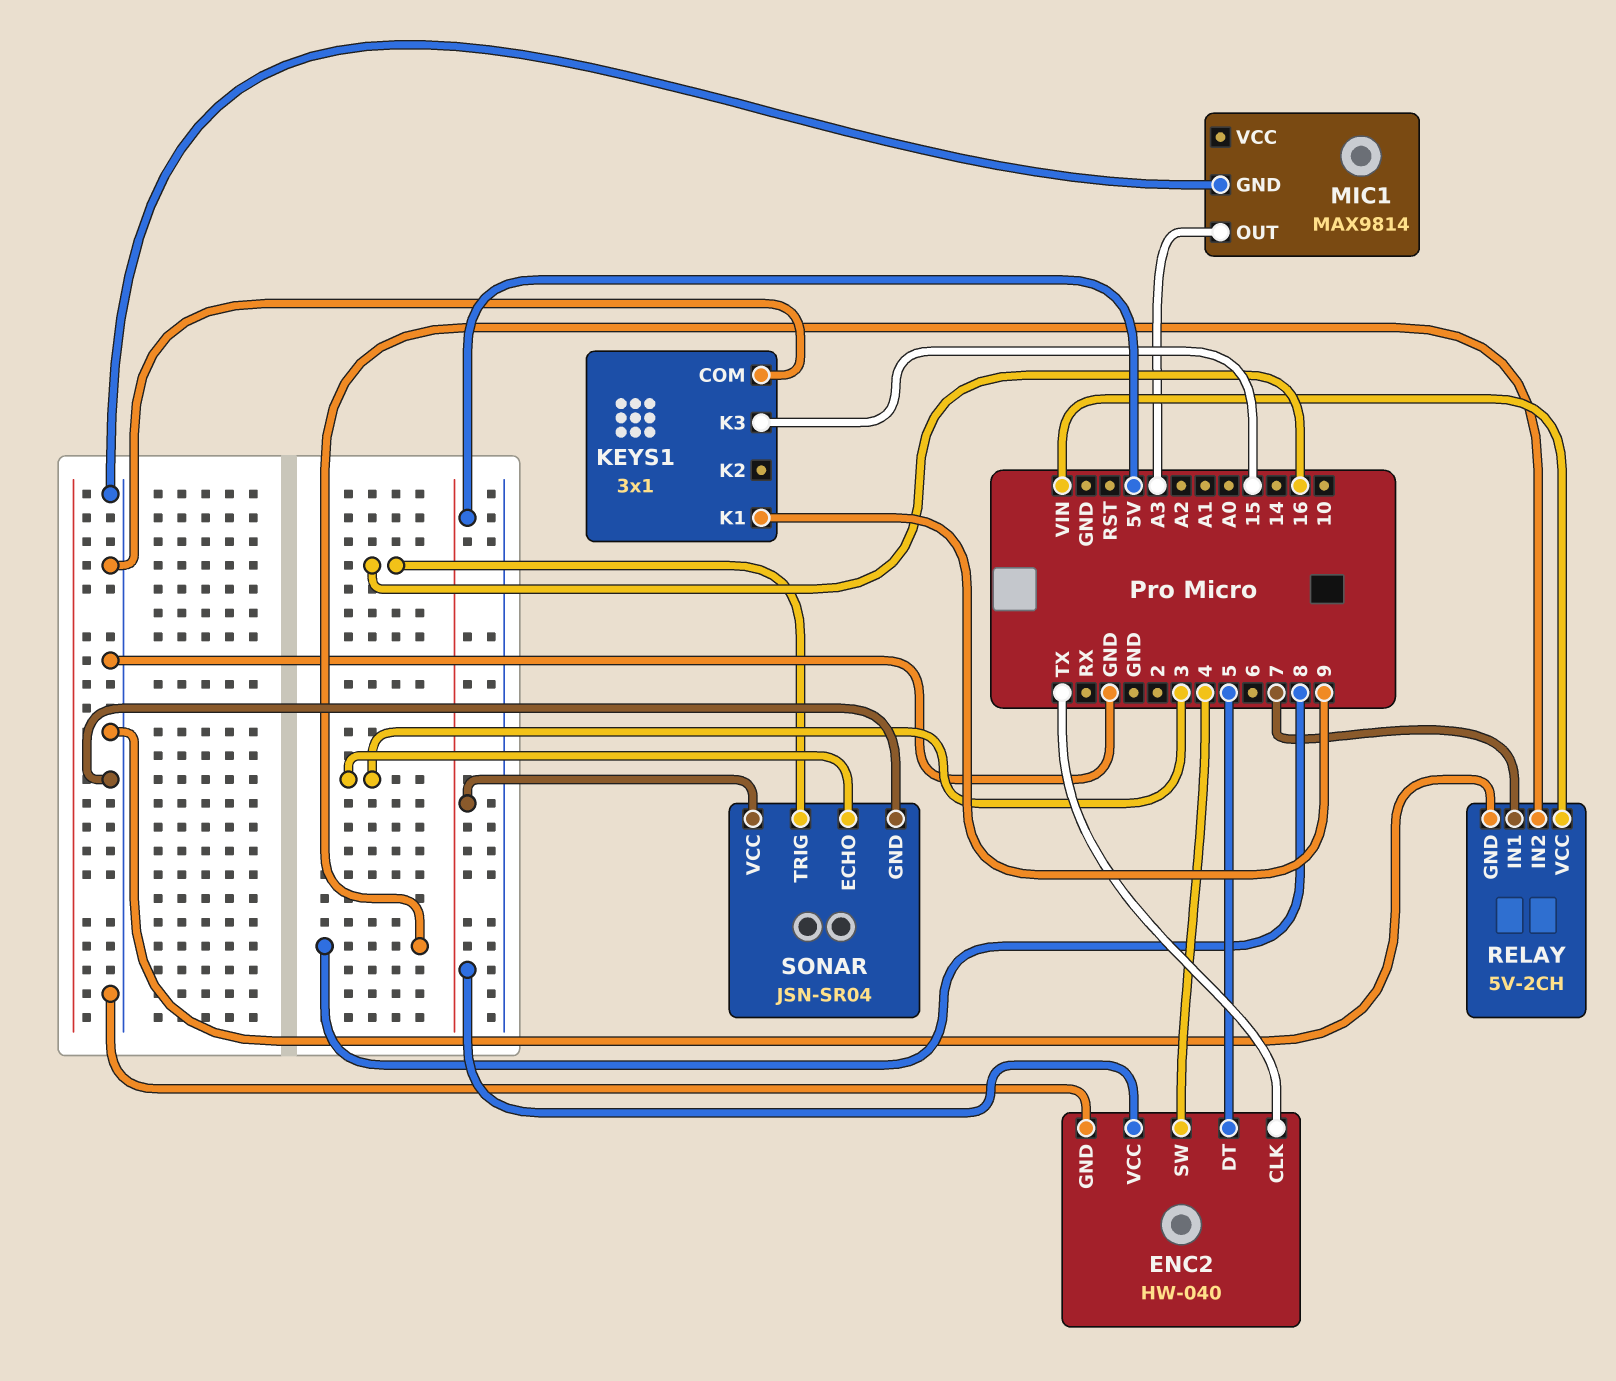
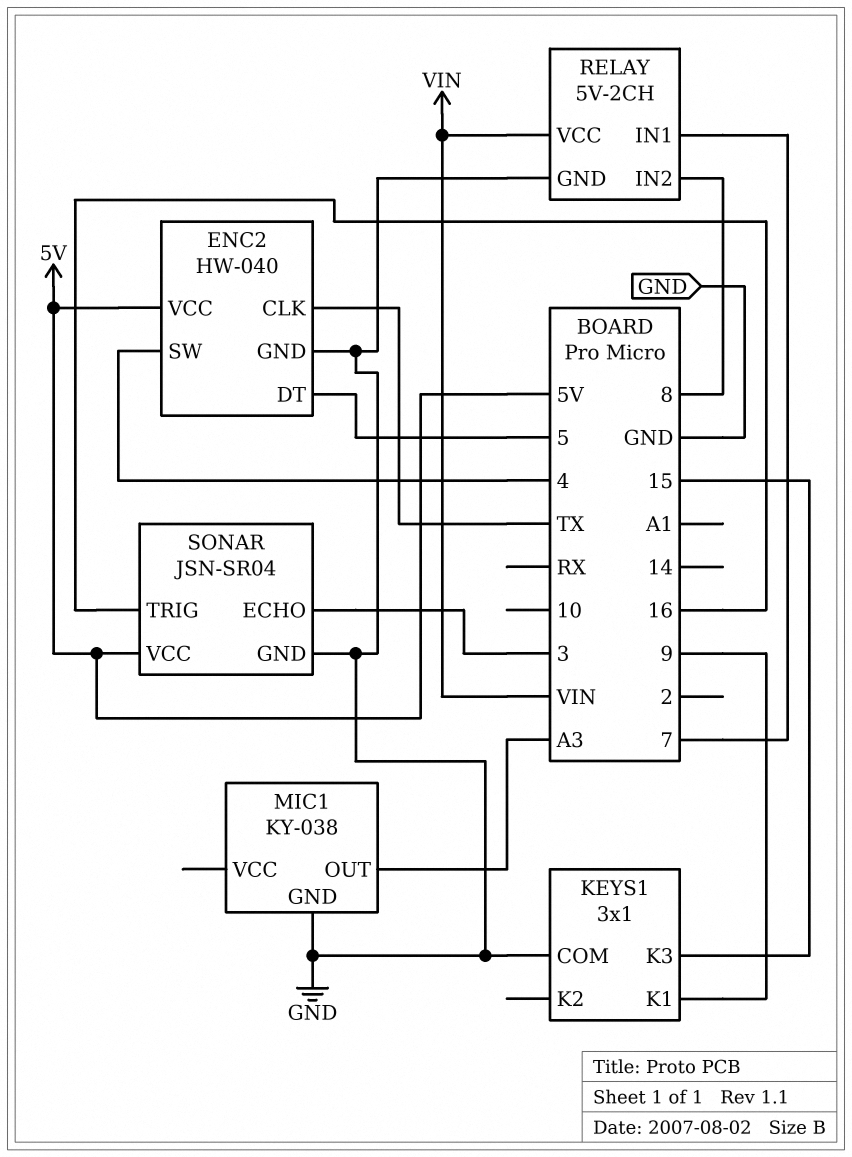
MIC1: MAX9814 -> KY-038

